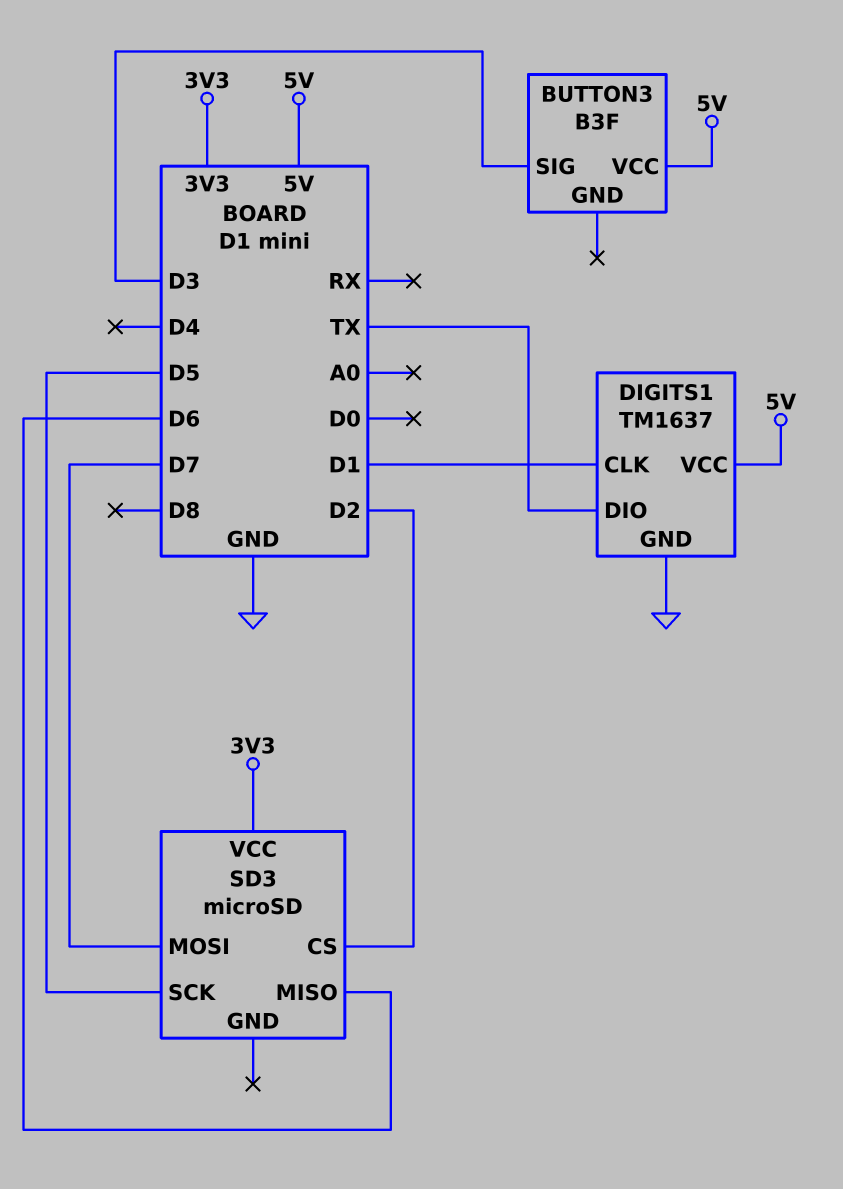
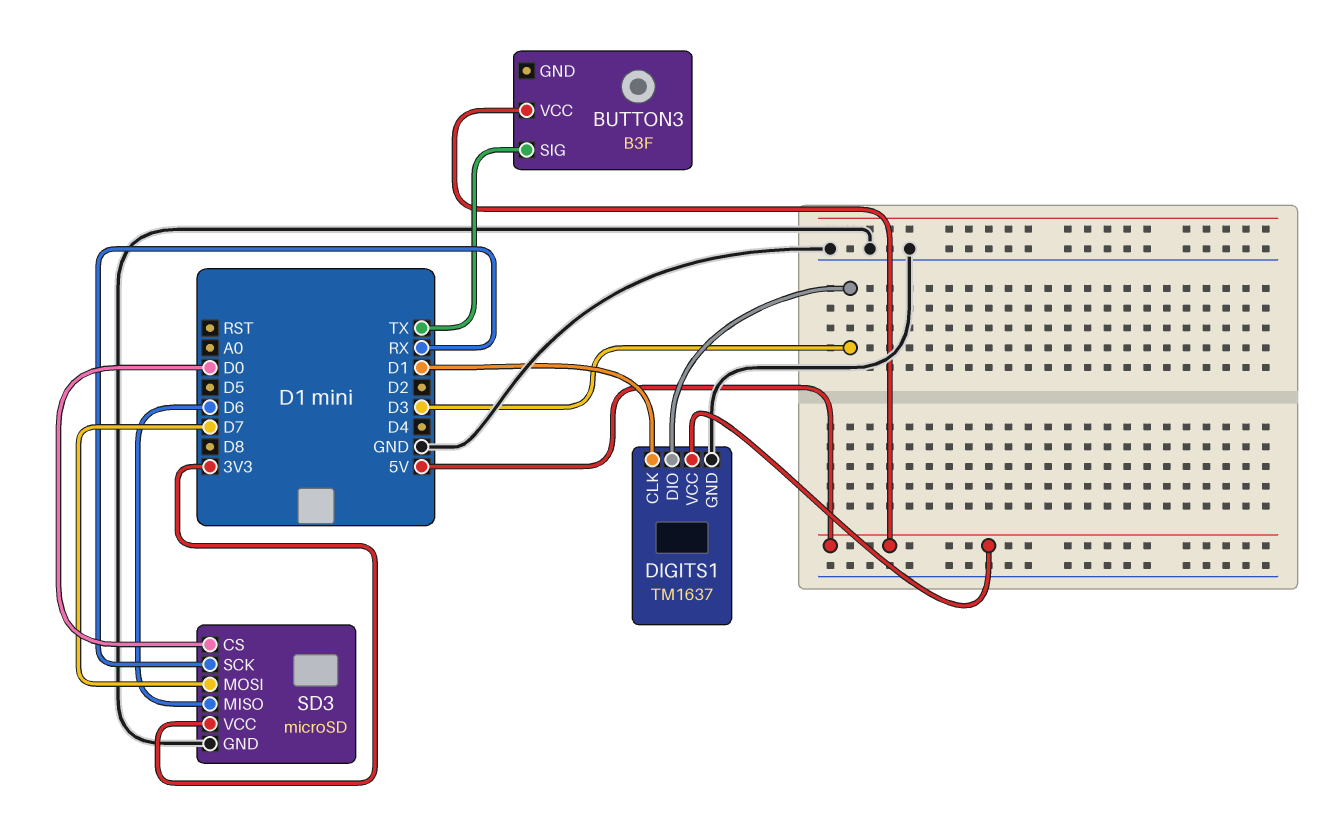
BUTTON3 pin SIG: D3 -> TX
DIGITS1 pin DIO: TX -> D3
SD3 pin CS: D2 -> D0
SD3 pin GND: none -> GND
SD3 pin SCK: D5 -> RX

